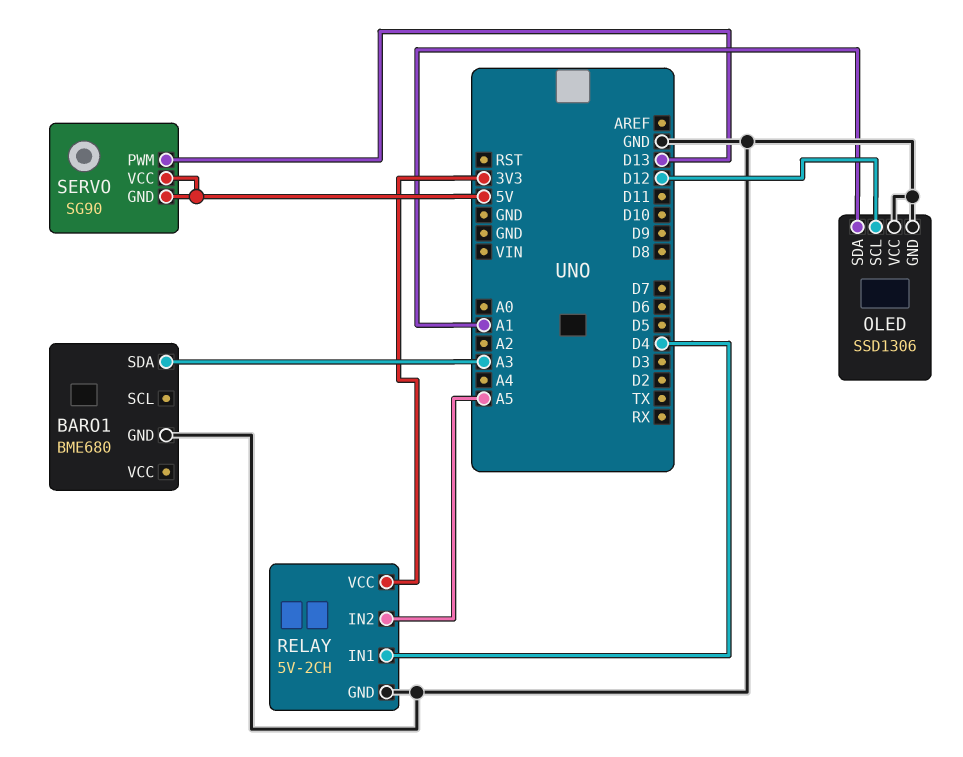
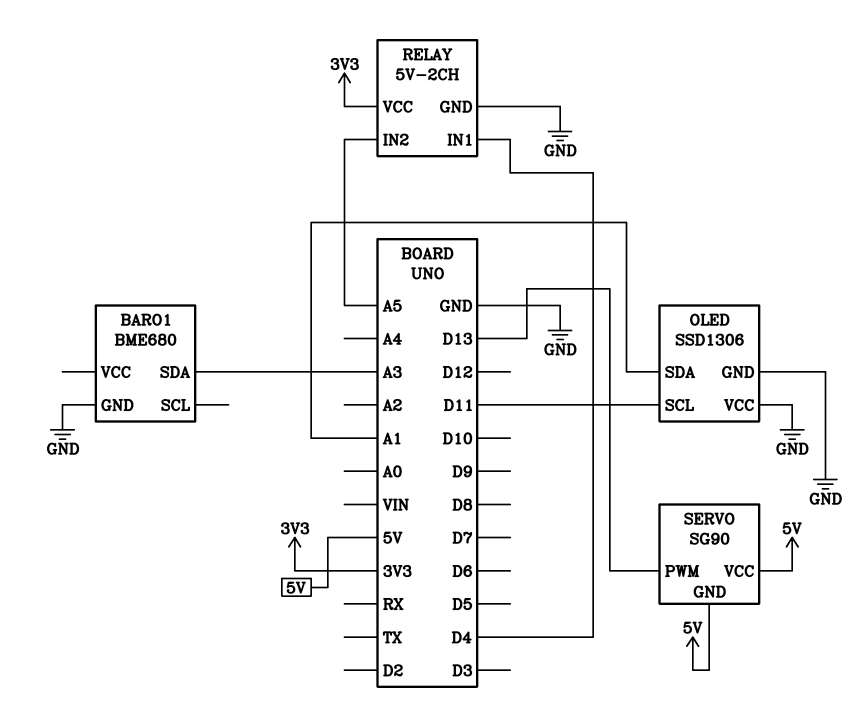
OLED pin SCL: D12 -> D11

